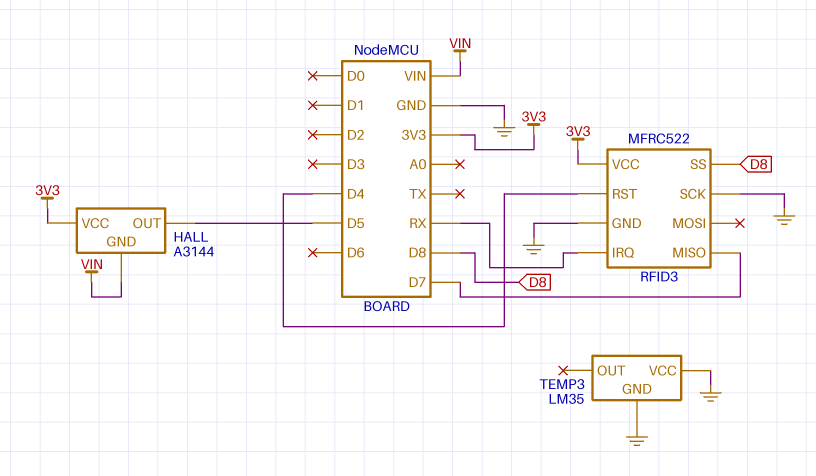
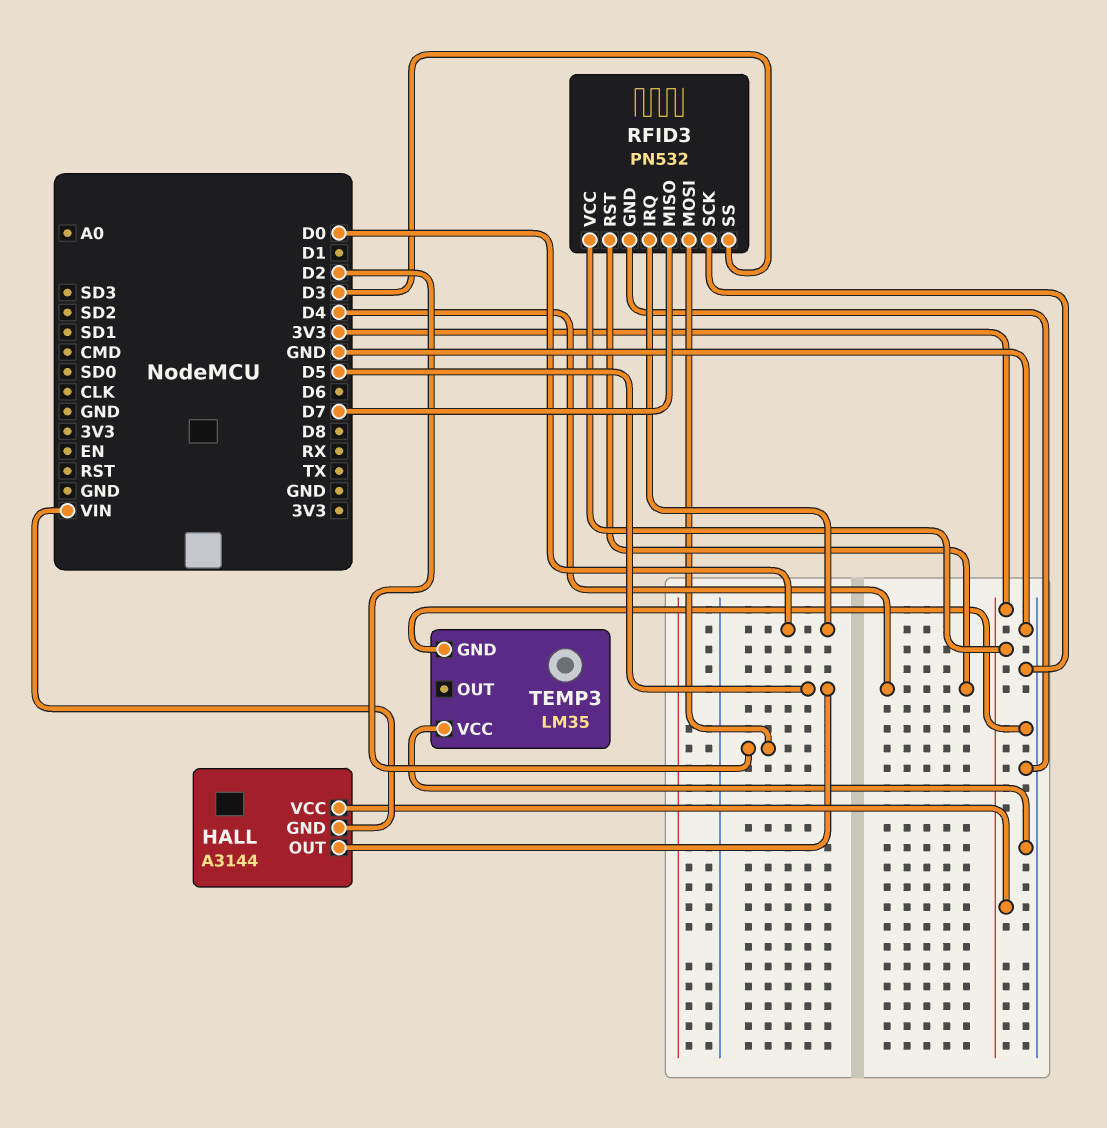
RFID3: MFRC522 -> PN532
RFID3 pin IRQ: RX -> D0
RFID3 pin MOSI: none -> D2
RFID3 pin SS: D8 -> D3

